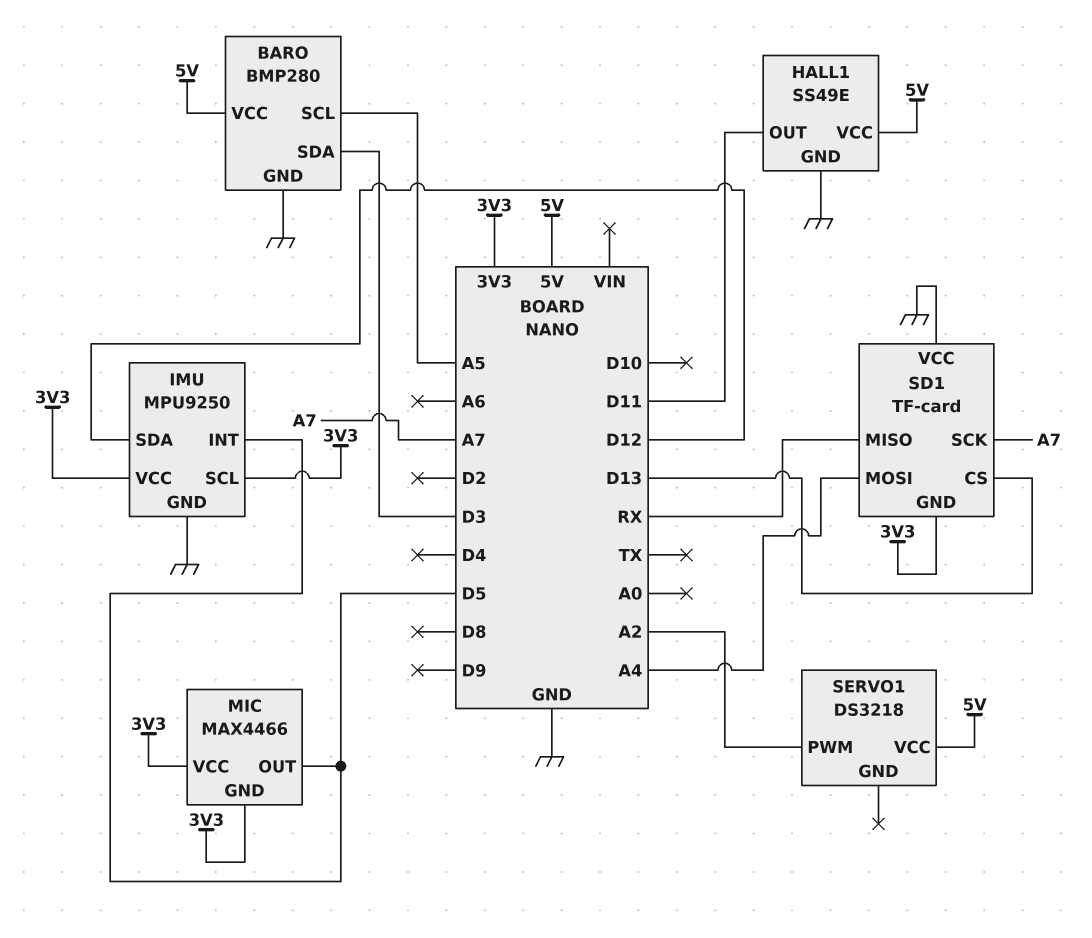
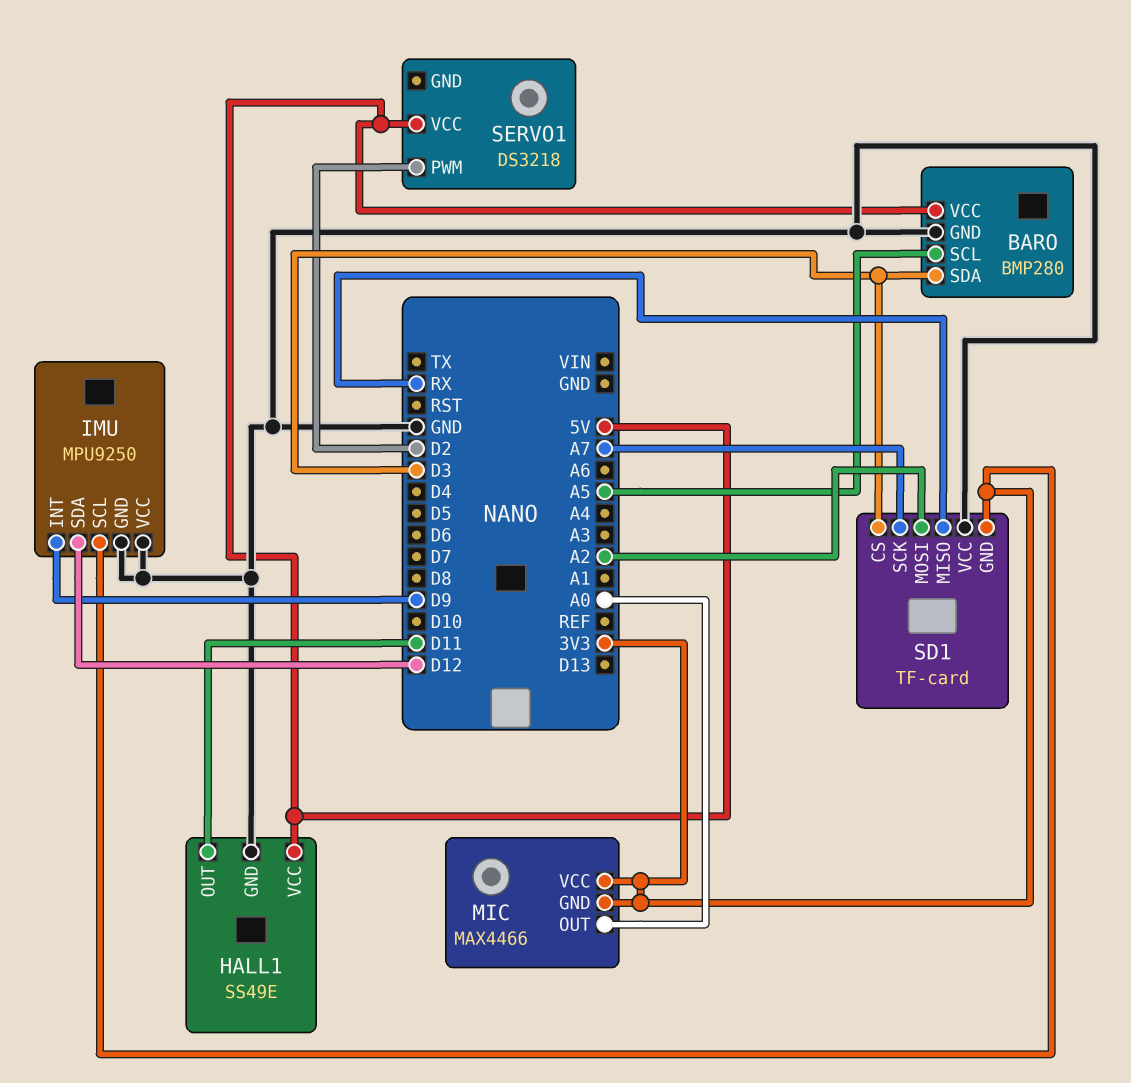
IMU pin INT: D5 -> D9
IMU pin VCC: 3V3 -> GND
MIC pin OUT: D5 -> A0
SD1 pin CS: D13 -> D3
SD1 pin MOSI: A4 -> A2
SERVO1 pin PWM: A2 -> D2

